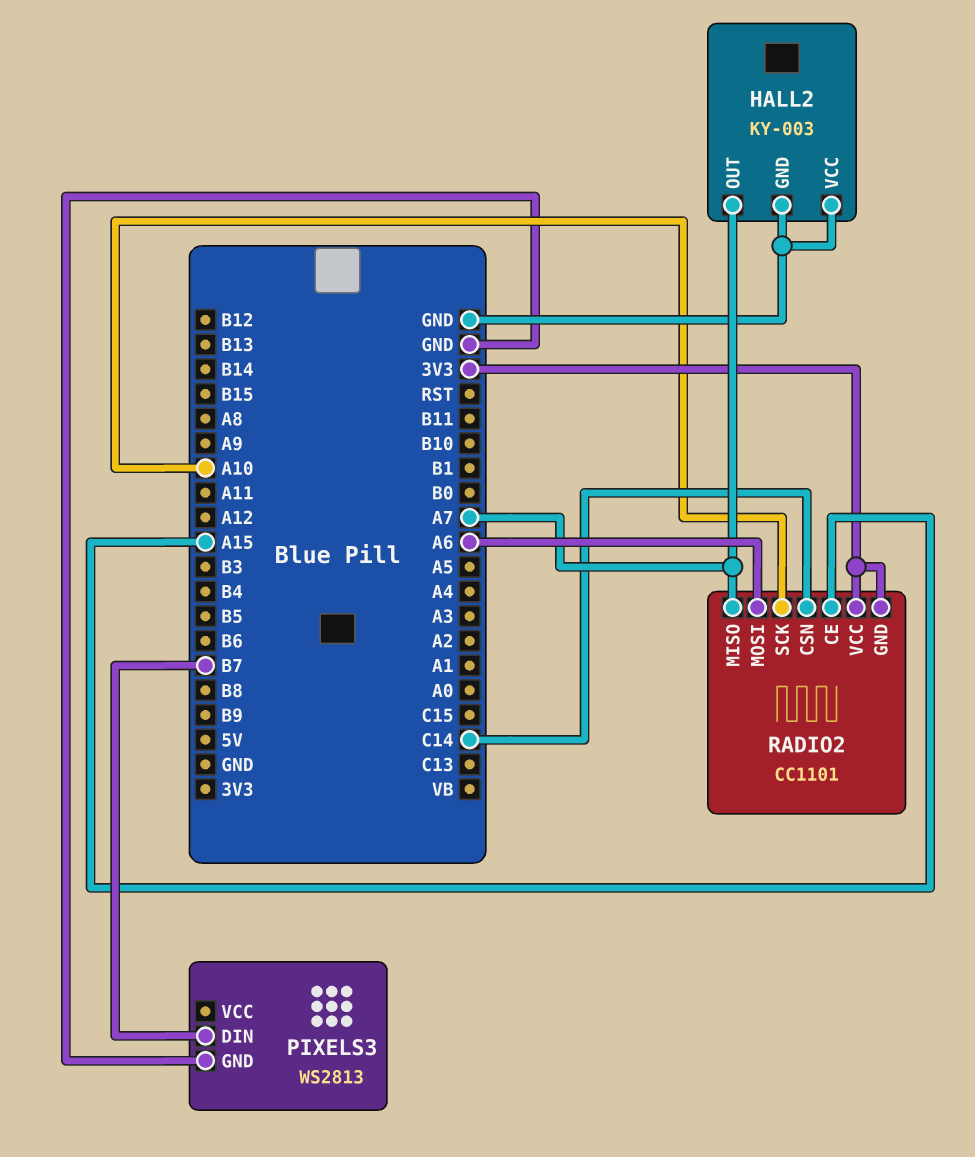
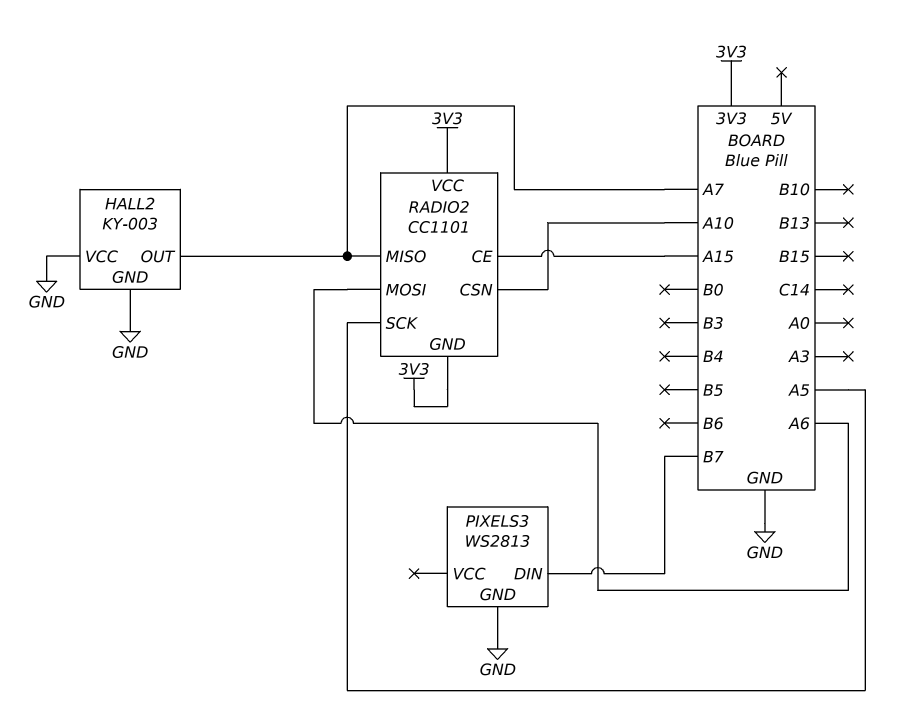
RADIO2 pin CSN: C14 -> A10
RADIO2 pin SCK: A10 -> A5

